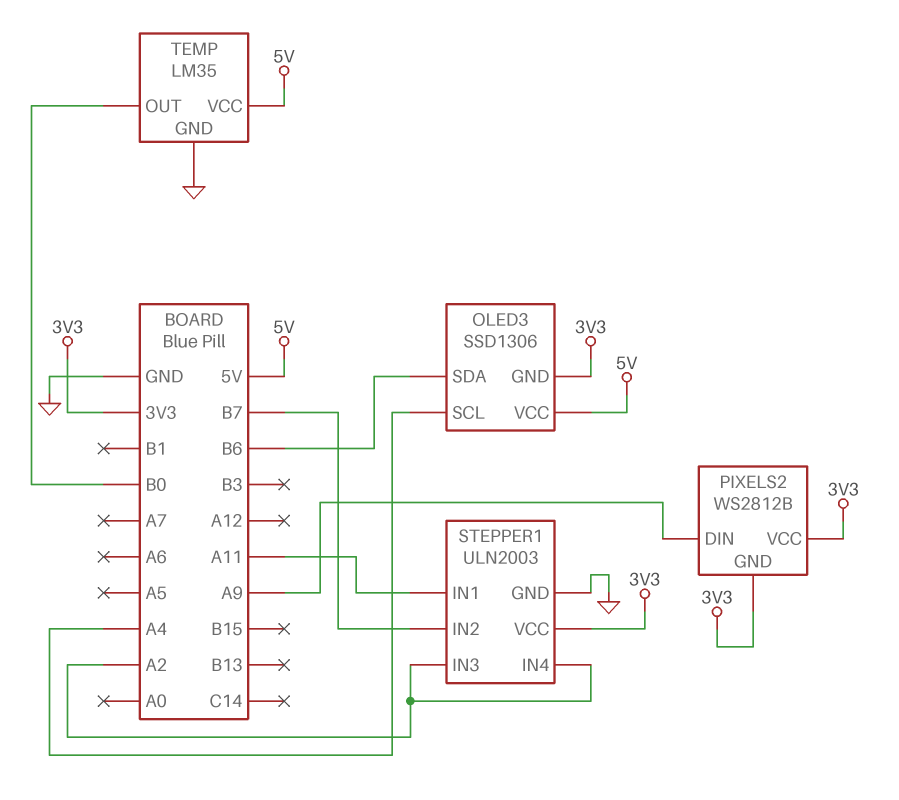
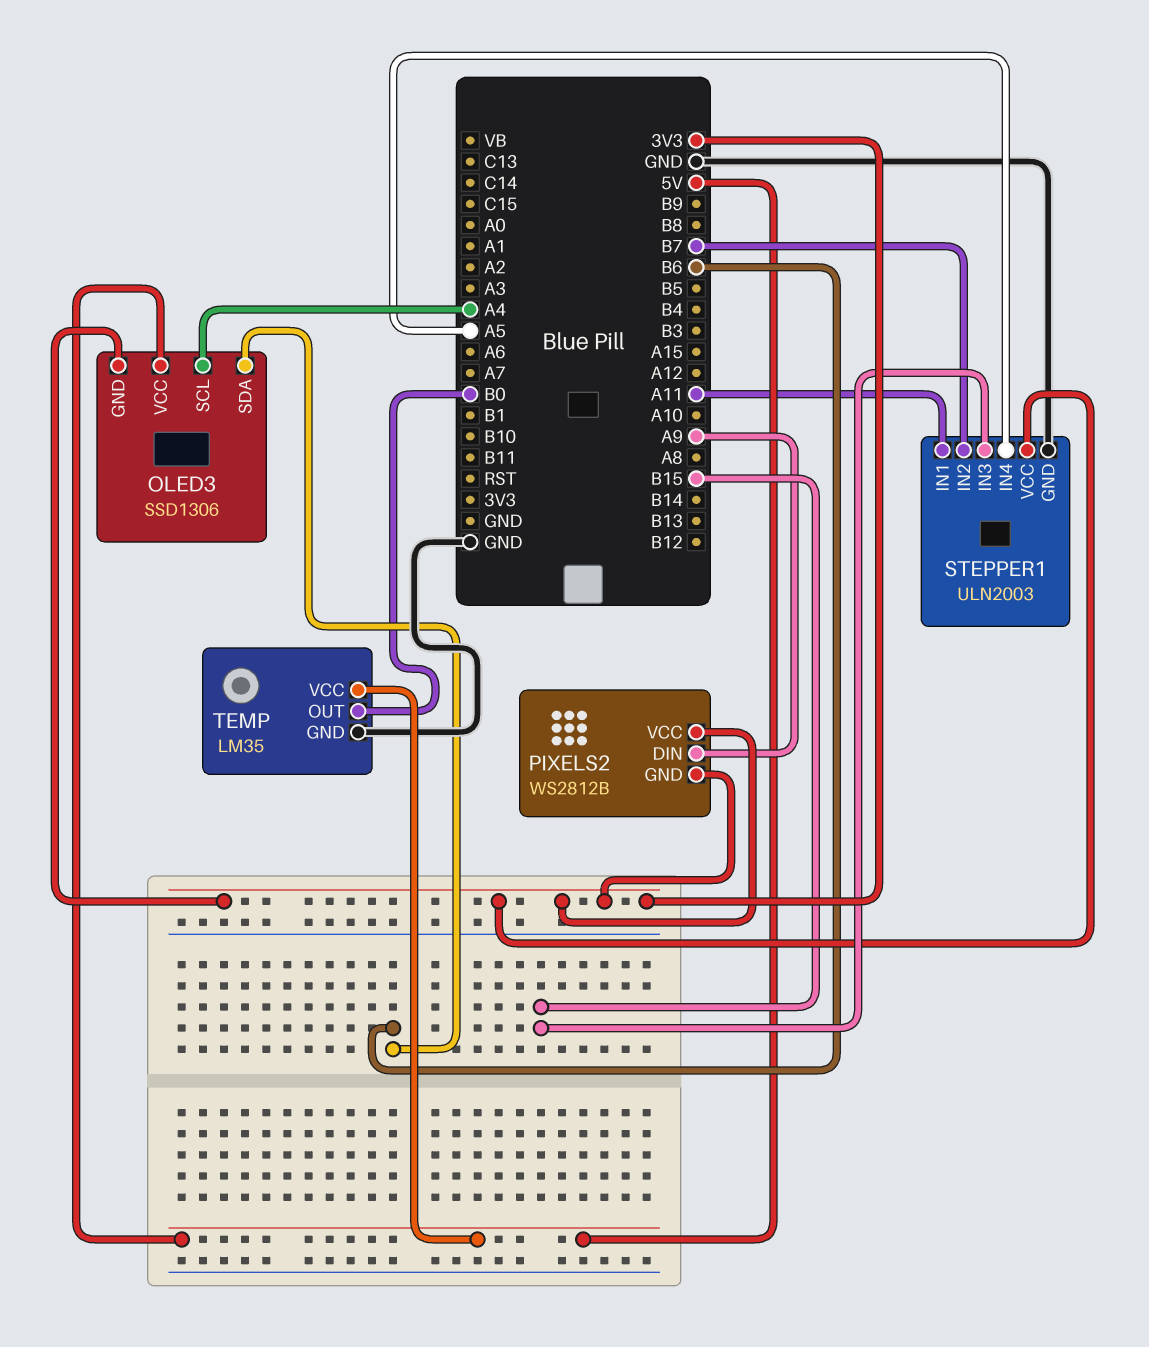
STEPPER1 pin IN3: A2 -> B15
STEPPER1 pin IN4: A2 -> A5

